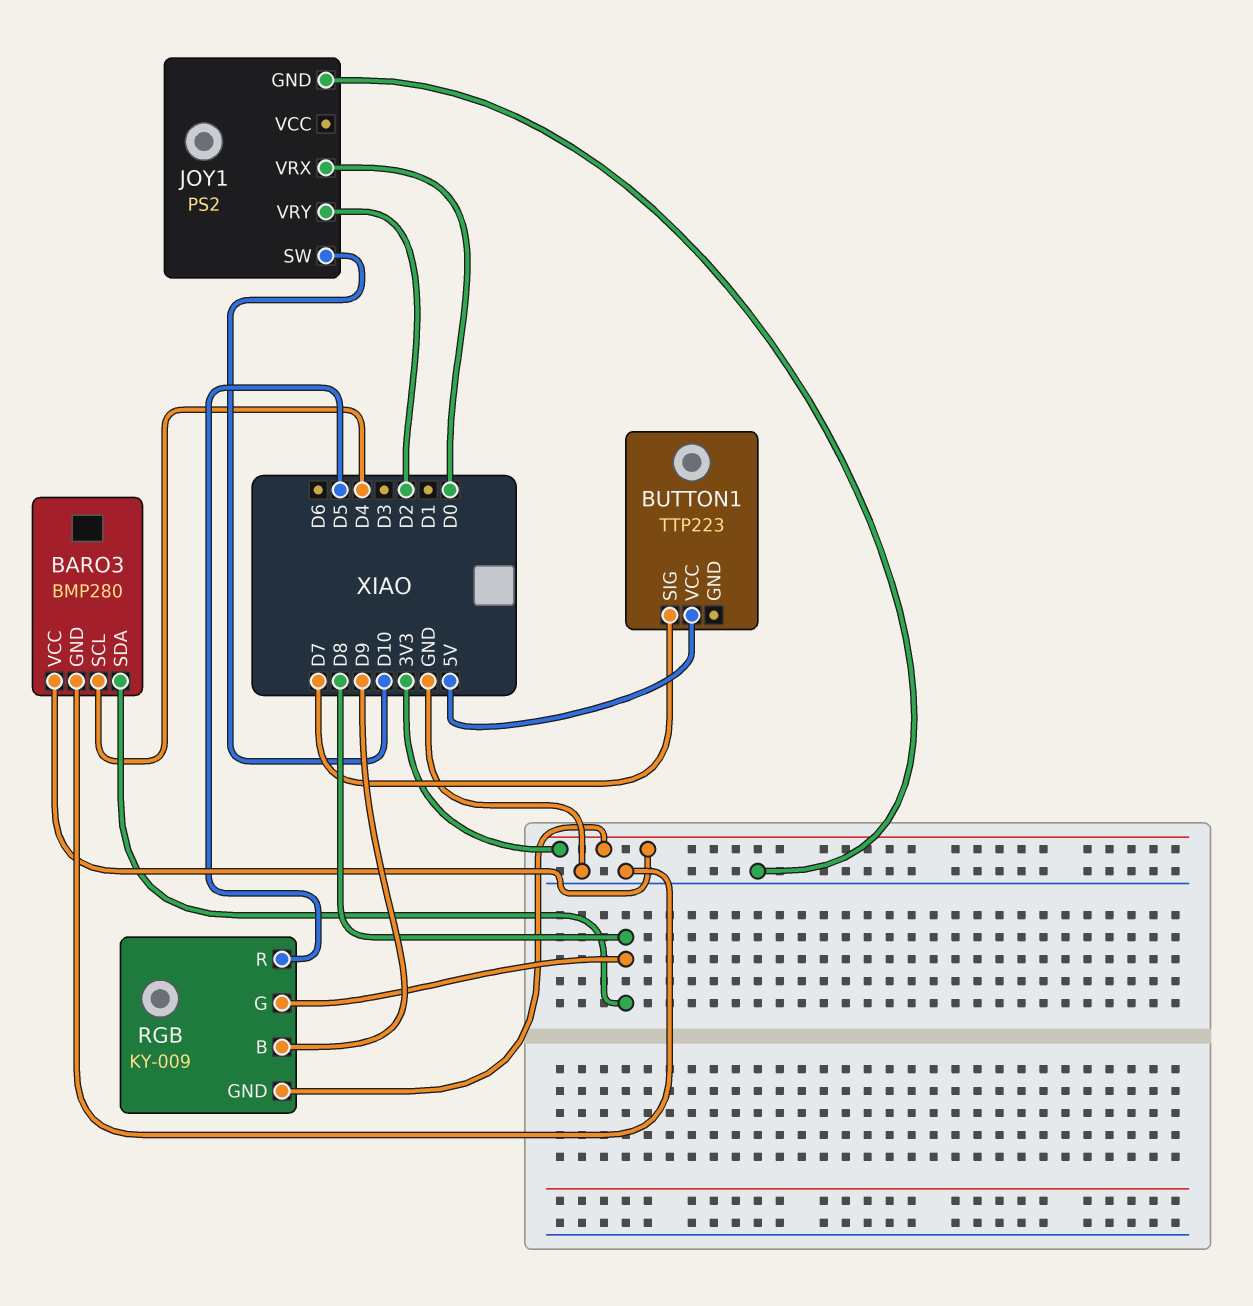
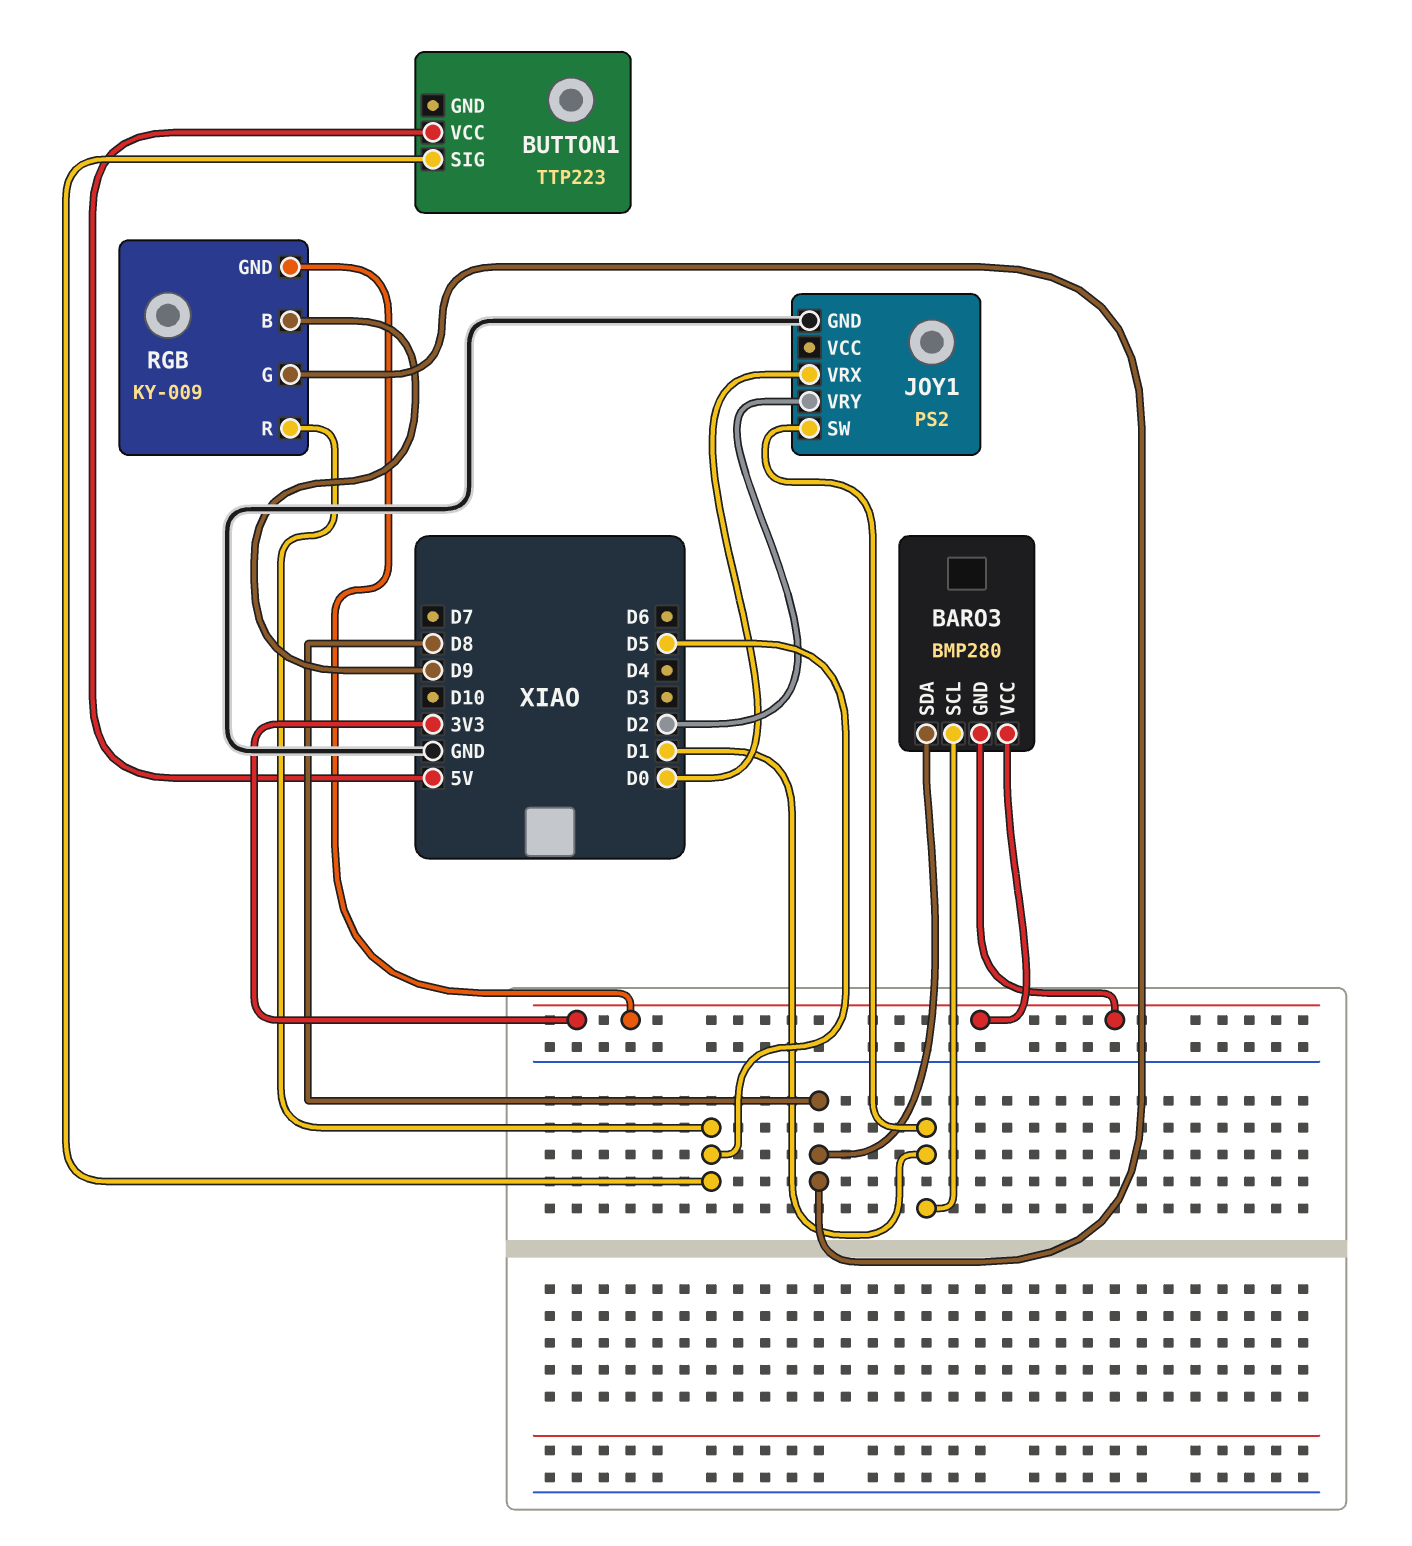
BARO3 pin GND: GND -> 3V3
BARO3 pin SCL: D4 -> D1
BUTTON1 pin SIG: D7 -> D5
JOY1 pin SW: D10 -> D1

